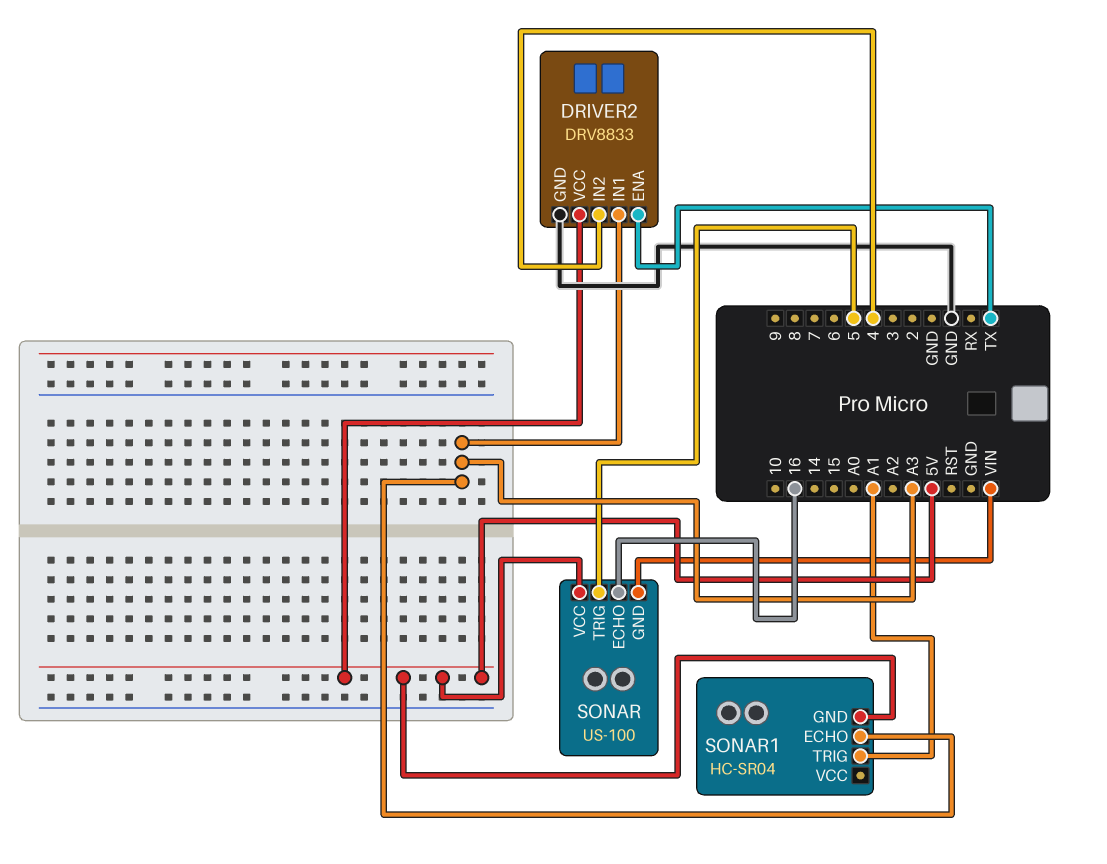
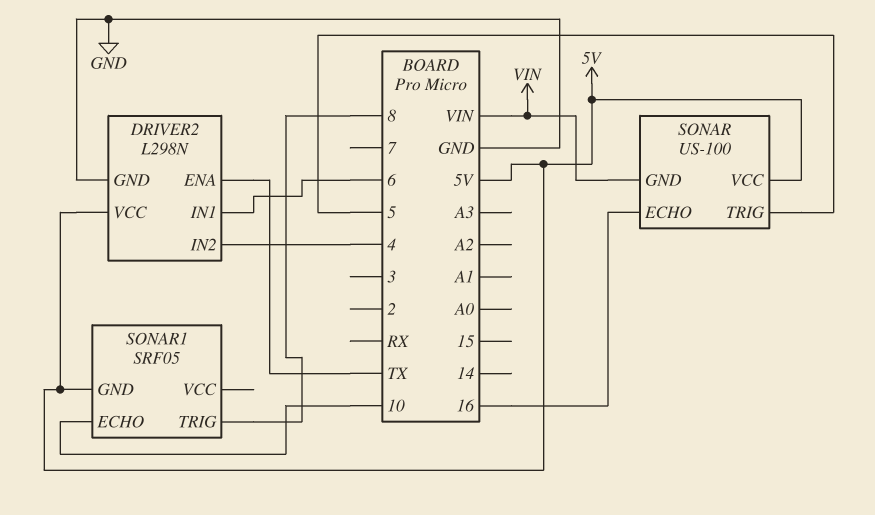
DRIVER2: DRV8833 -> L298N
DRIVER2 pin IN1: A3 -> 6
SONAR1: HC-SR04 -> SRF05
SONAR1 pin ECHO: A3 -> 10
SONAR1 pin TRIG: A1 -> 8

